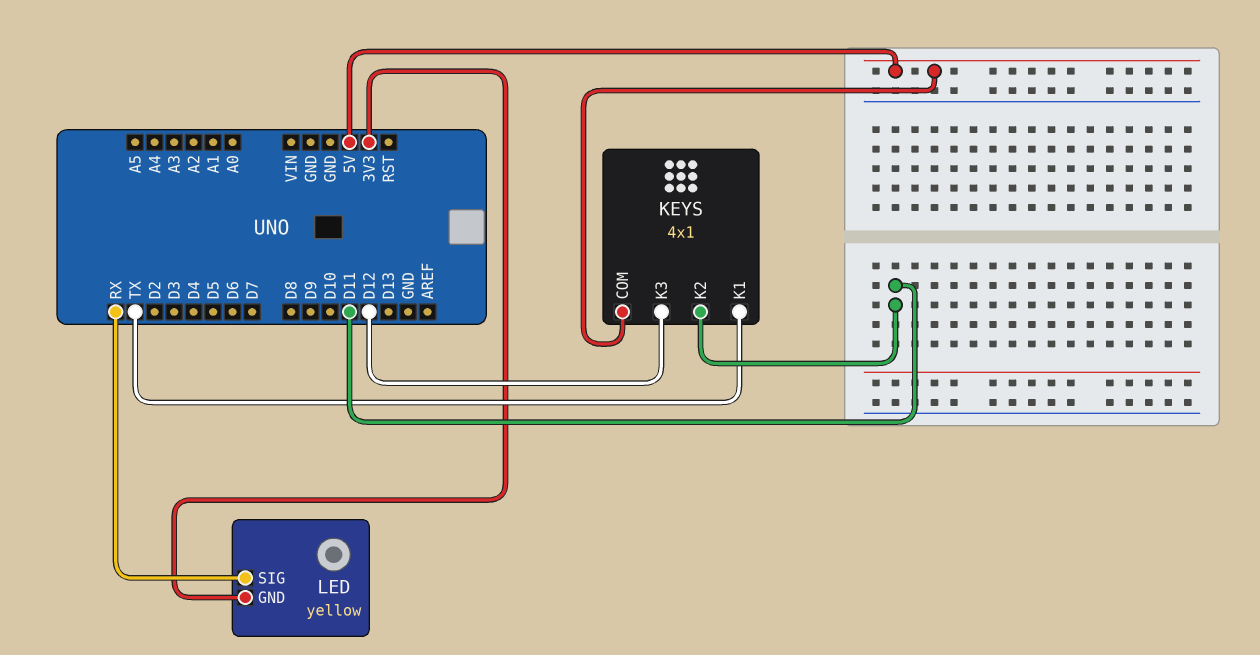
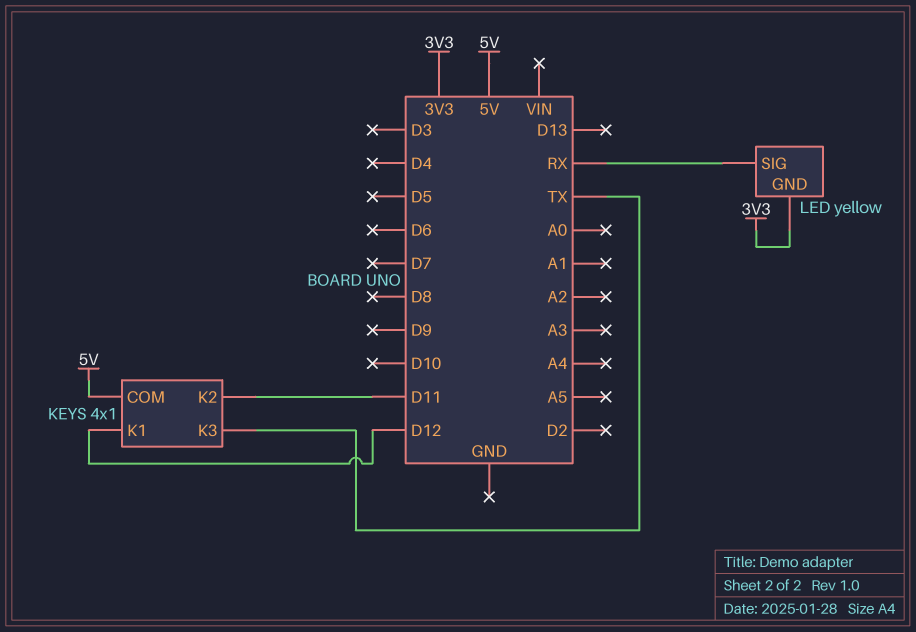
KEYS pin K1: TX -> D12
KEYS pin K3: D12 -> TX

